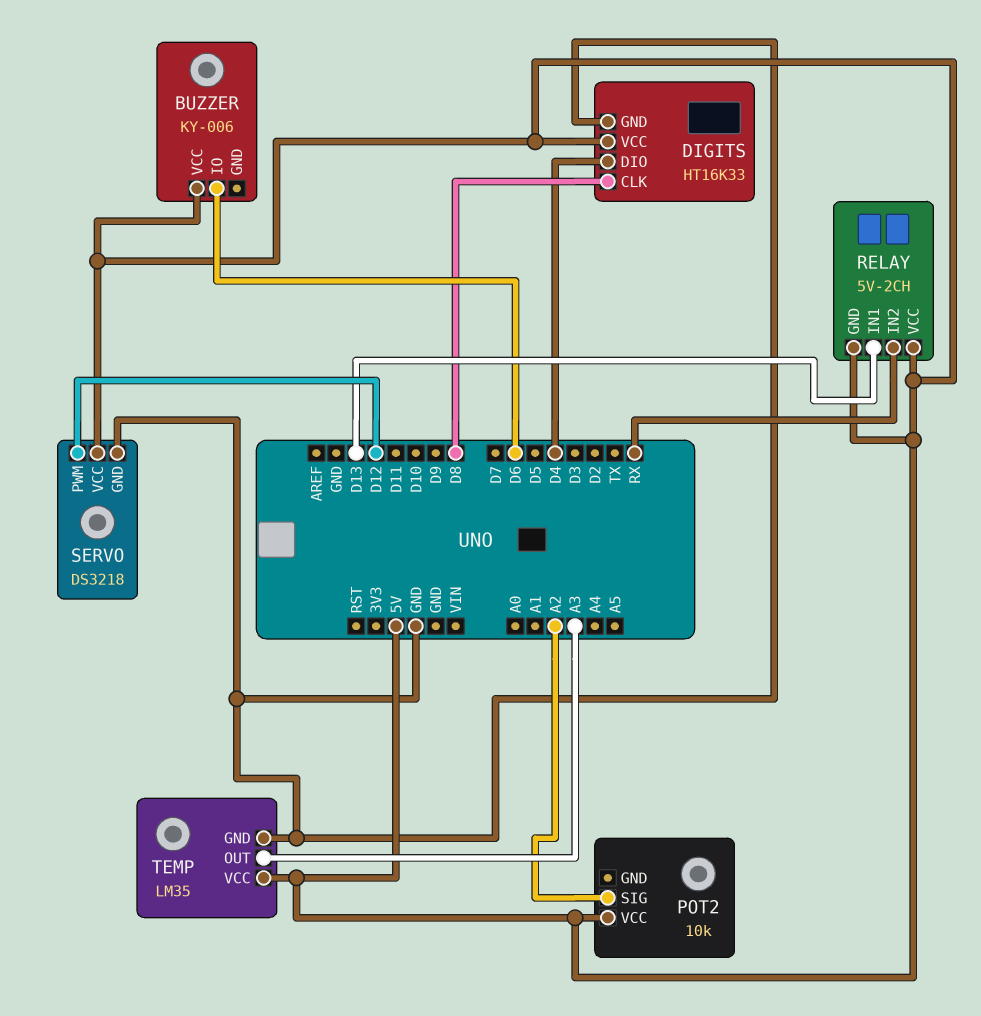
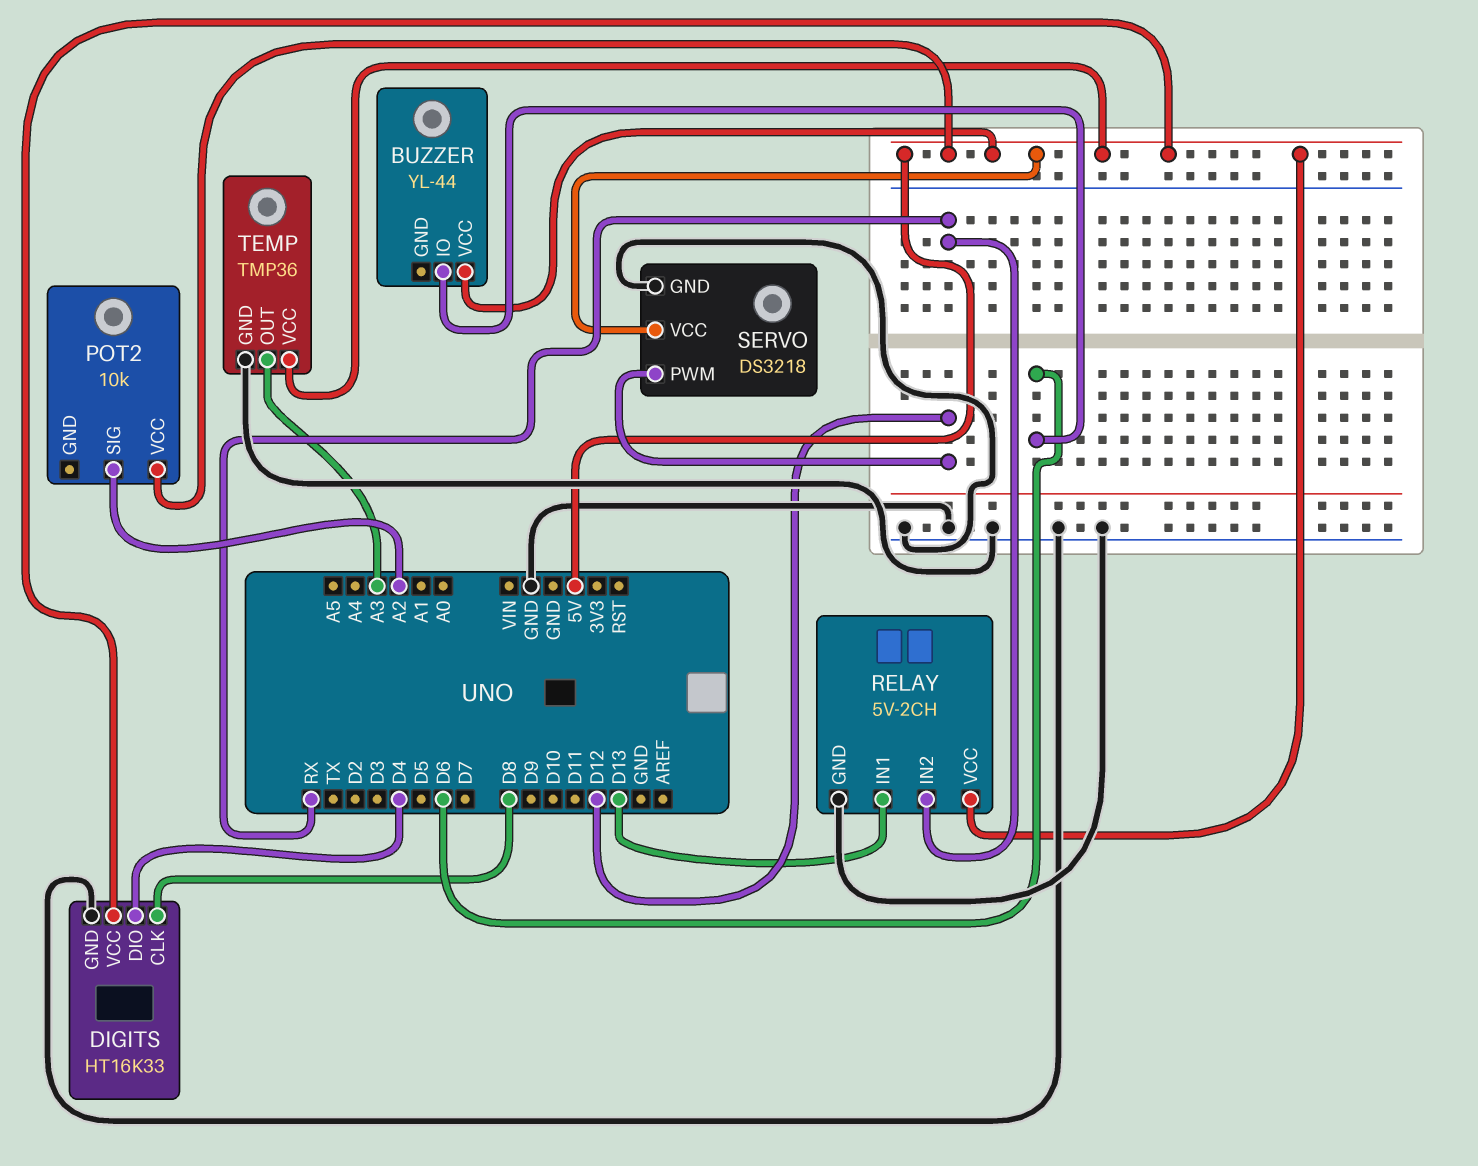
BUZZER: KY-006 -> YL-44
RELAY pin GND: 5V -> GND
TEMP: LM35 -> TMP36

